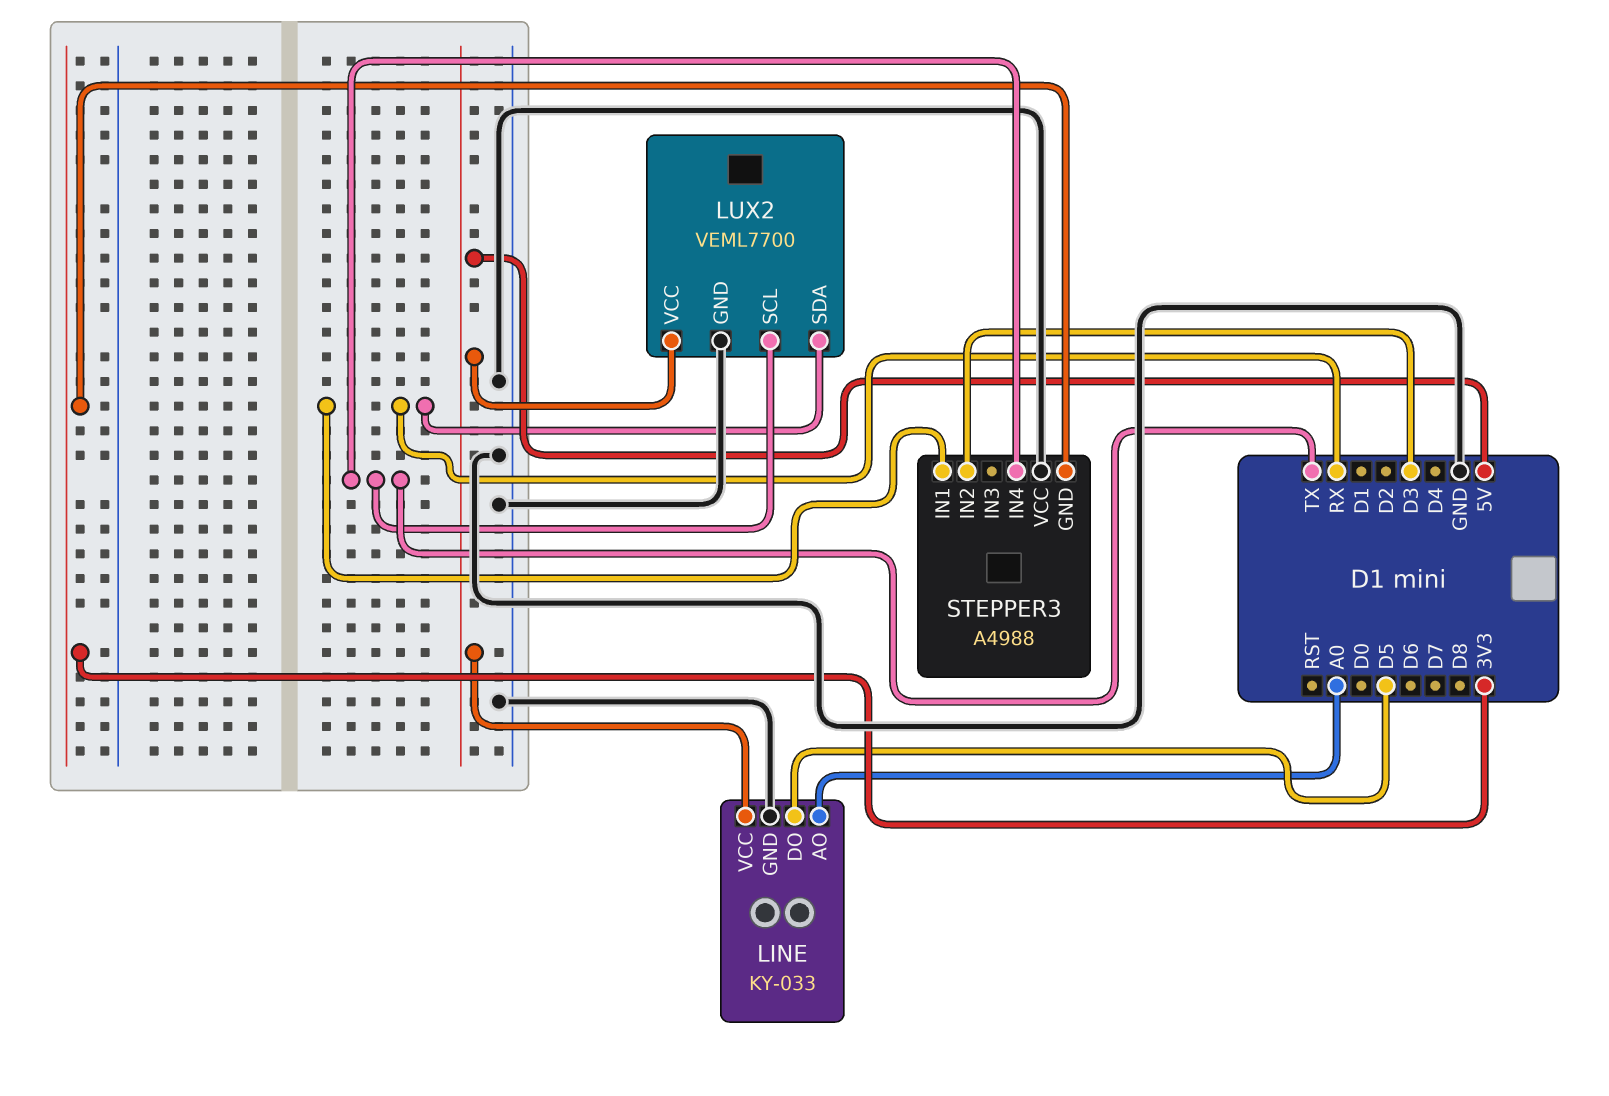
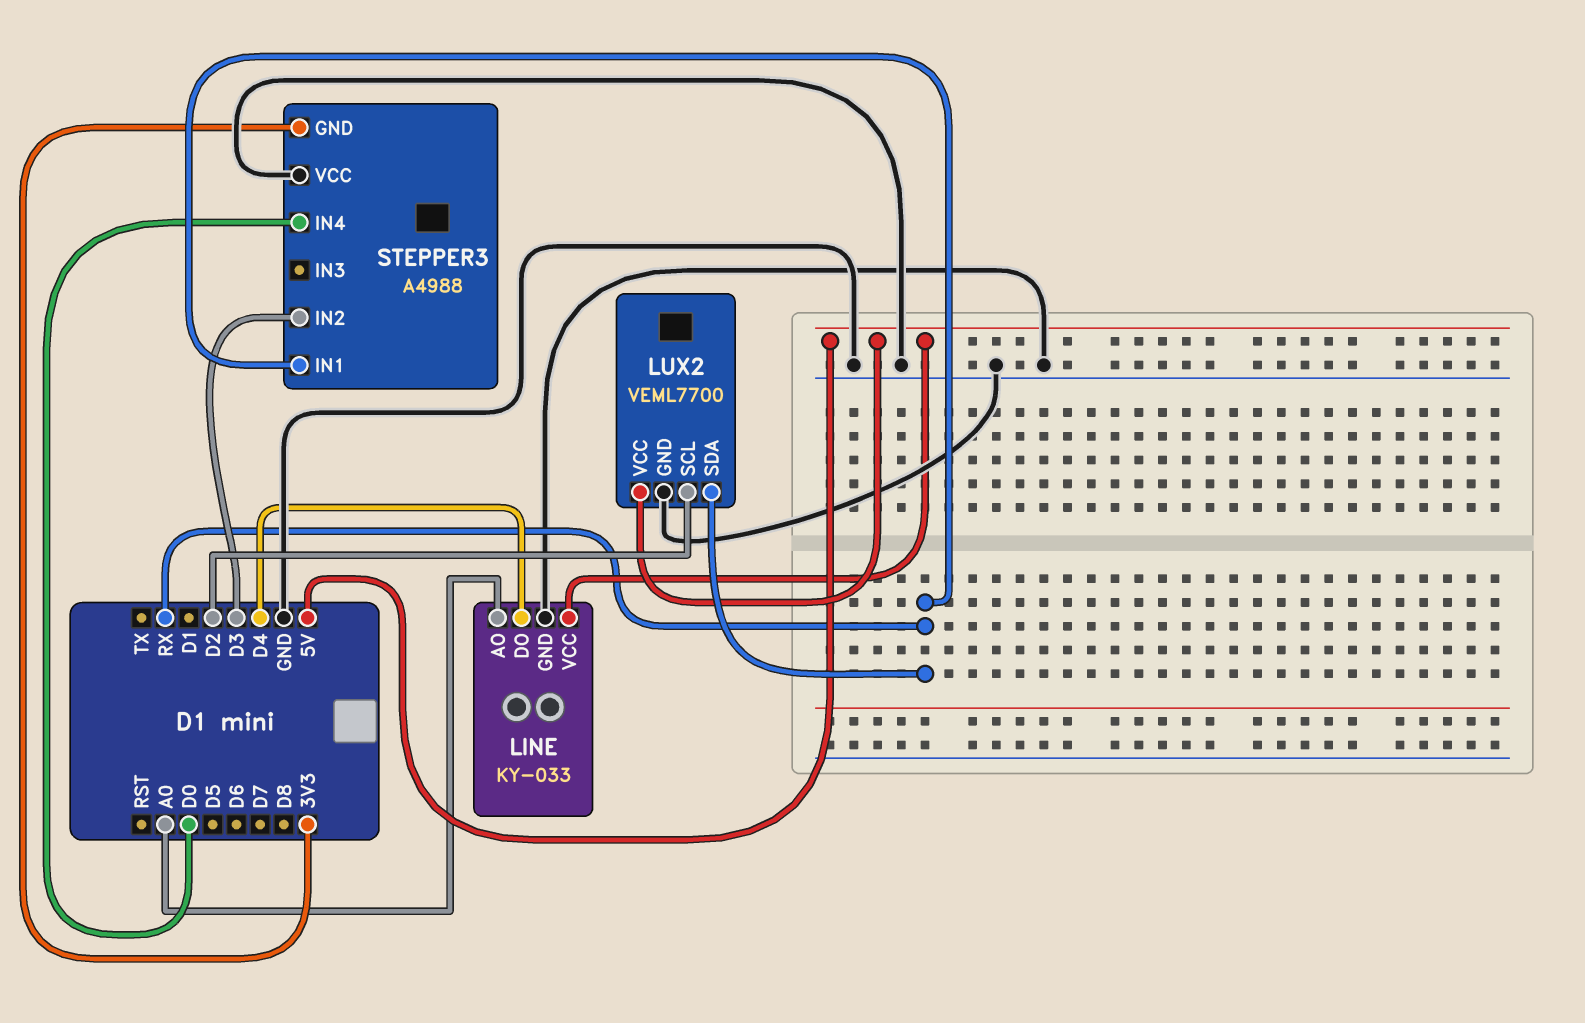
LINE pin DO: D5 -> D4
LUX2 pin SCL: TX -> D2
STEPPER3 pin IN4: TX -> D0

